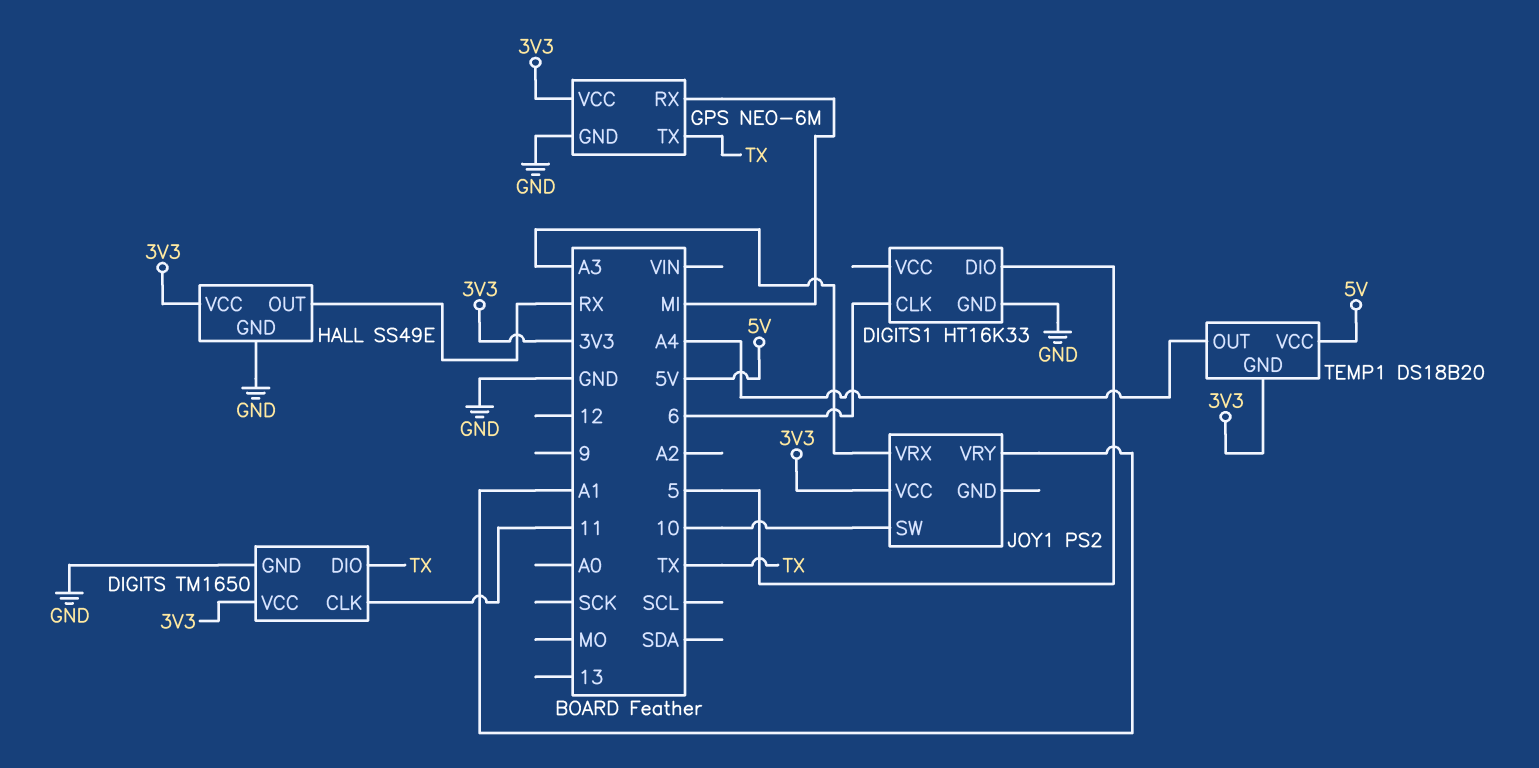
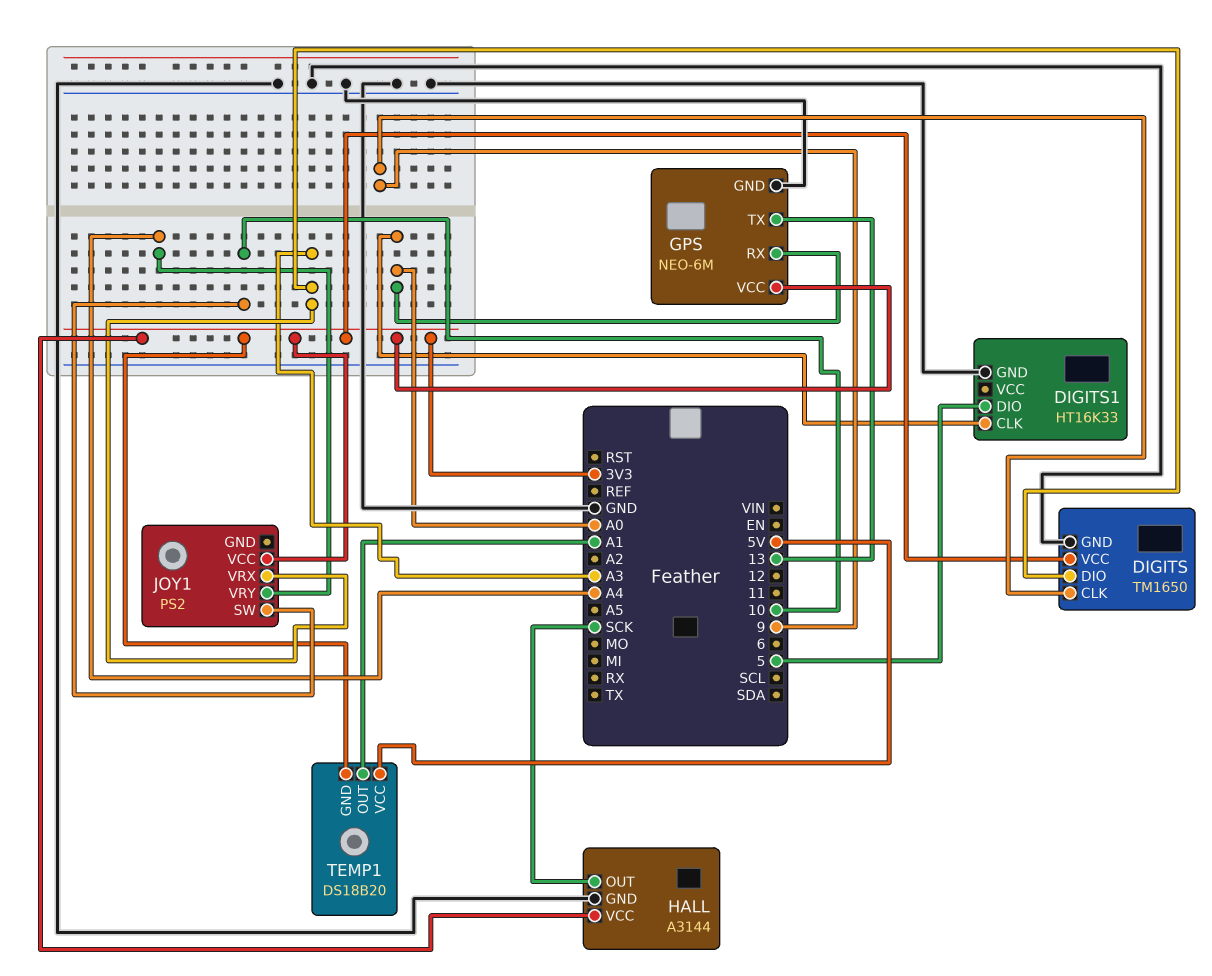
DIGITS pin CLK: 11 -> 9
DIGITS pin DIO: TX -> A3
DIGITS1 pin CLK: 6 -> A0
GPS pin RX: MI -> A0
GPS pin TX: TX -> 13
HALL: SS49E -> A3144
HALL pin OUT: RX -> SCK
JOY1 pin VRY: A1 -> A4
TEMP1 pin OUT: A4 -> A1

